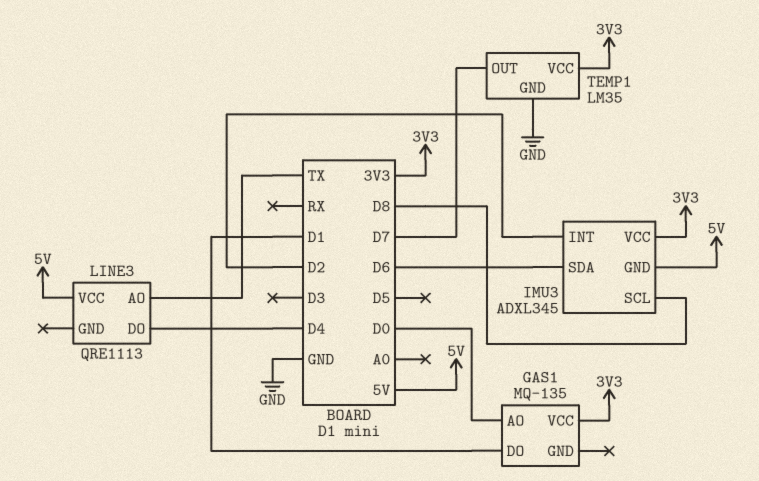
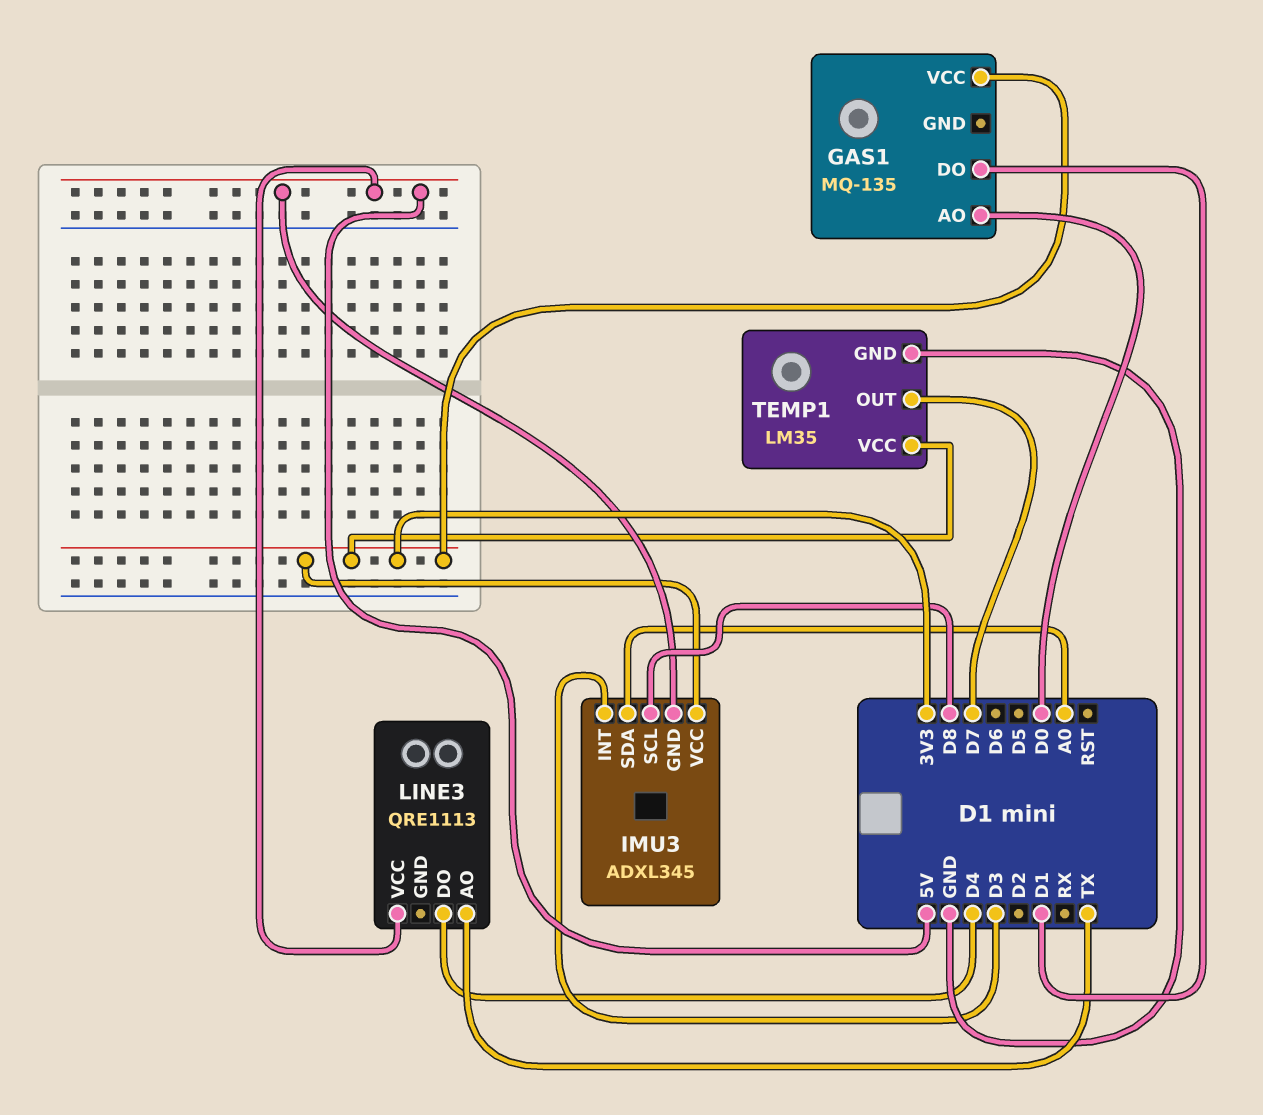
IMU3 pin INT: D2 -> D3
IMU3 pin SDA: D6 -> A0

